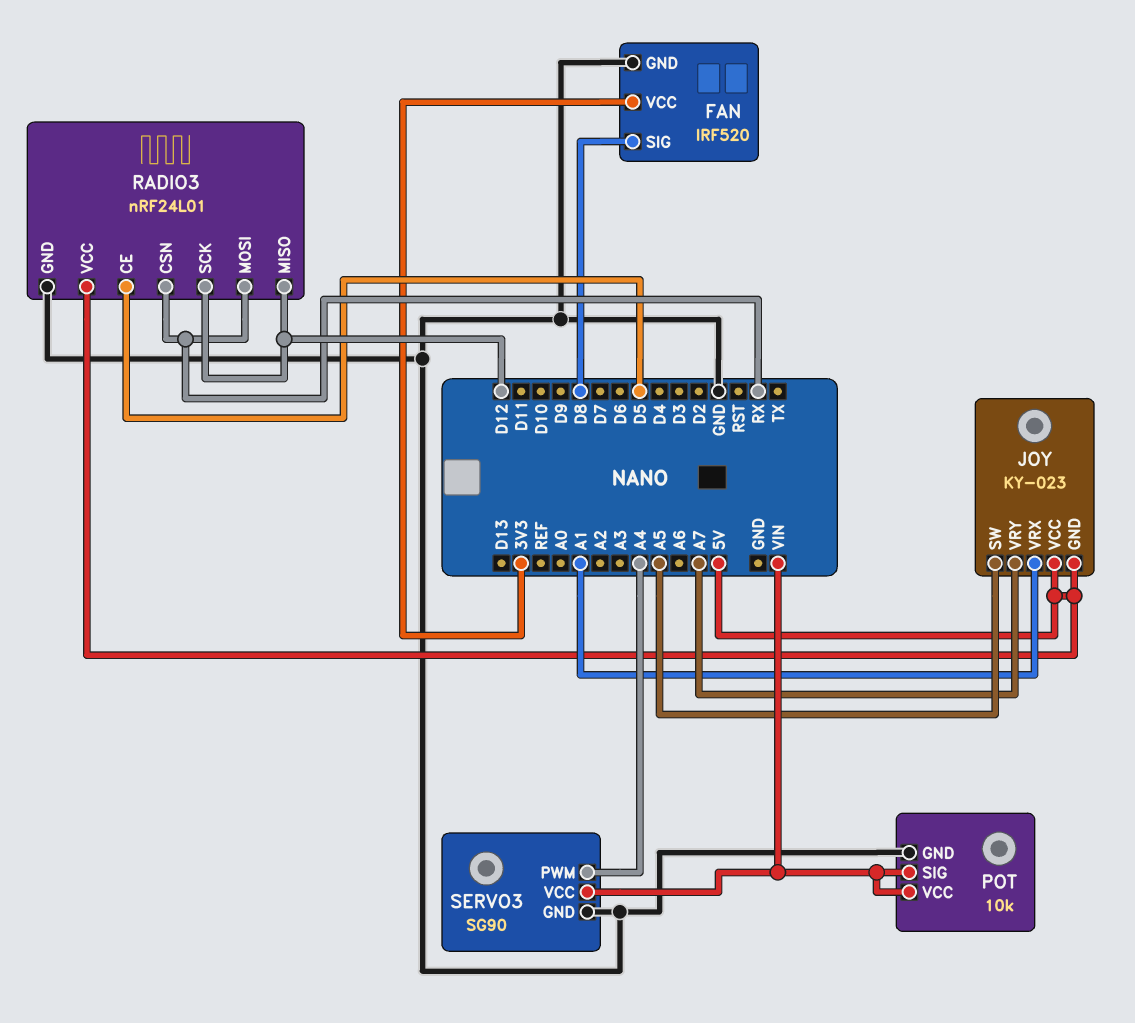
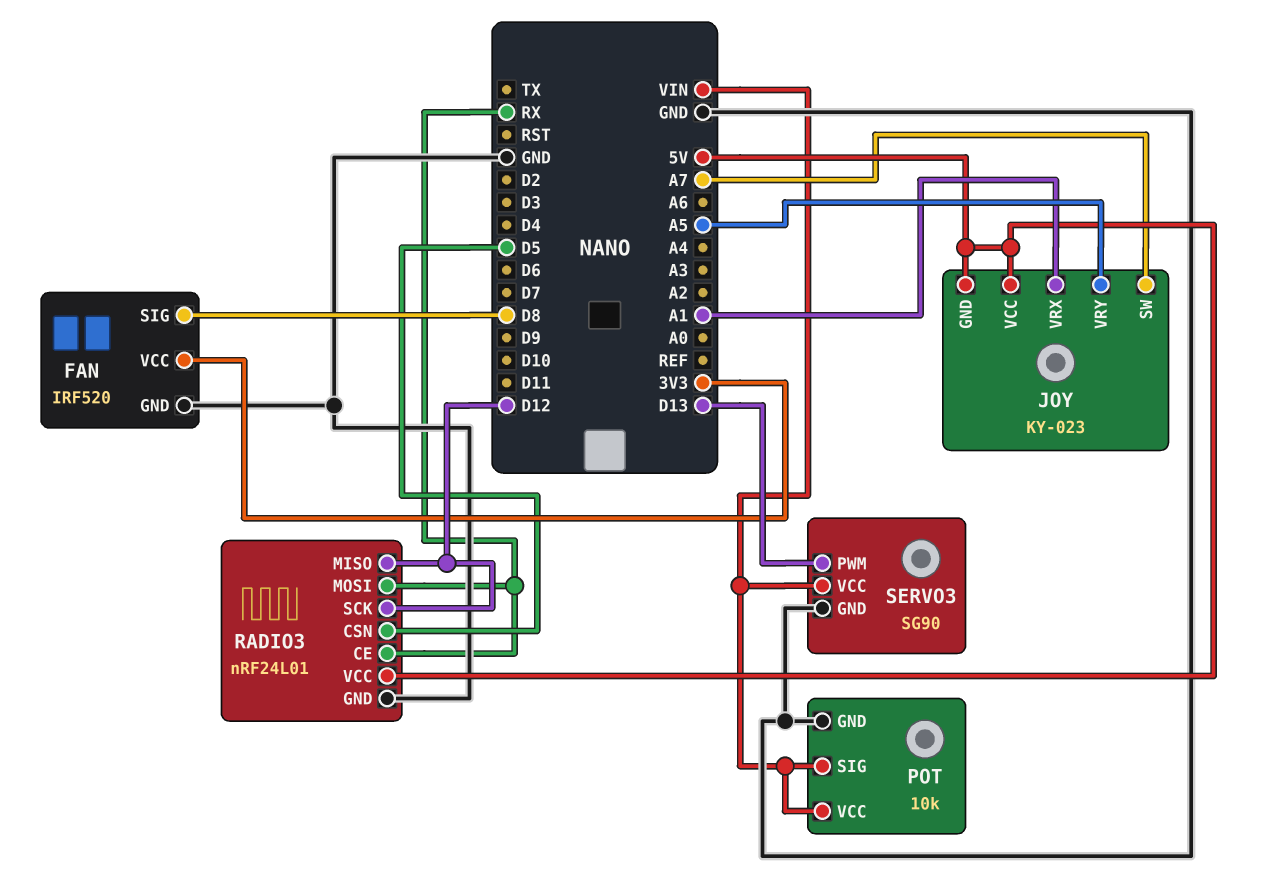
JOY pin SW: A5 -> A7
JOY pin VRY: A7 -> A5
RADIO3 pin CE: D5 -> RX
RADIO3 pin CSN: RX -> D5
SERVO3 pin PWM: A4 -> D13

